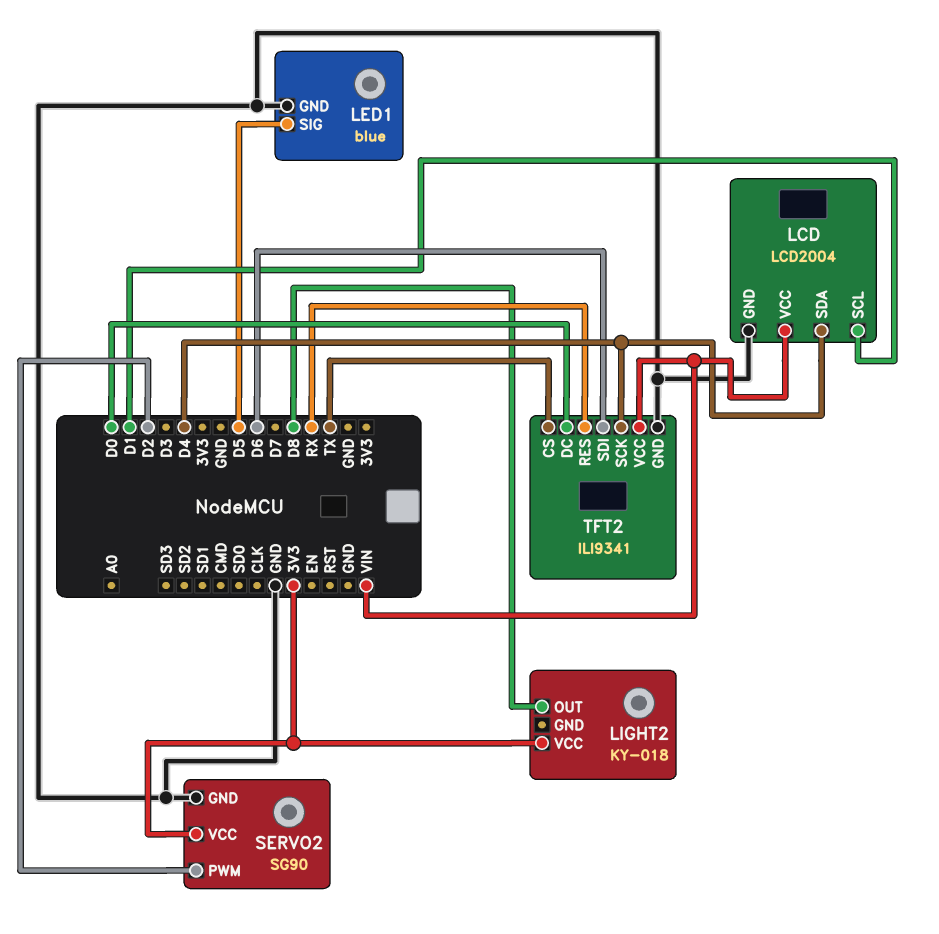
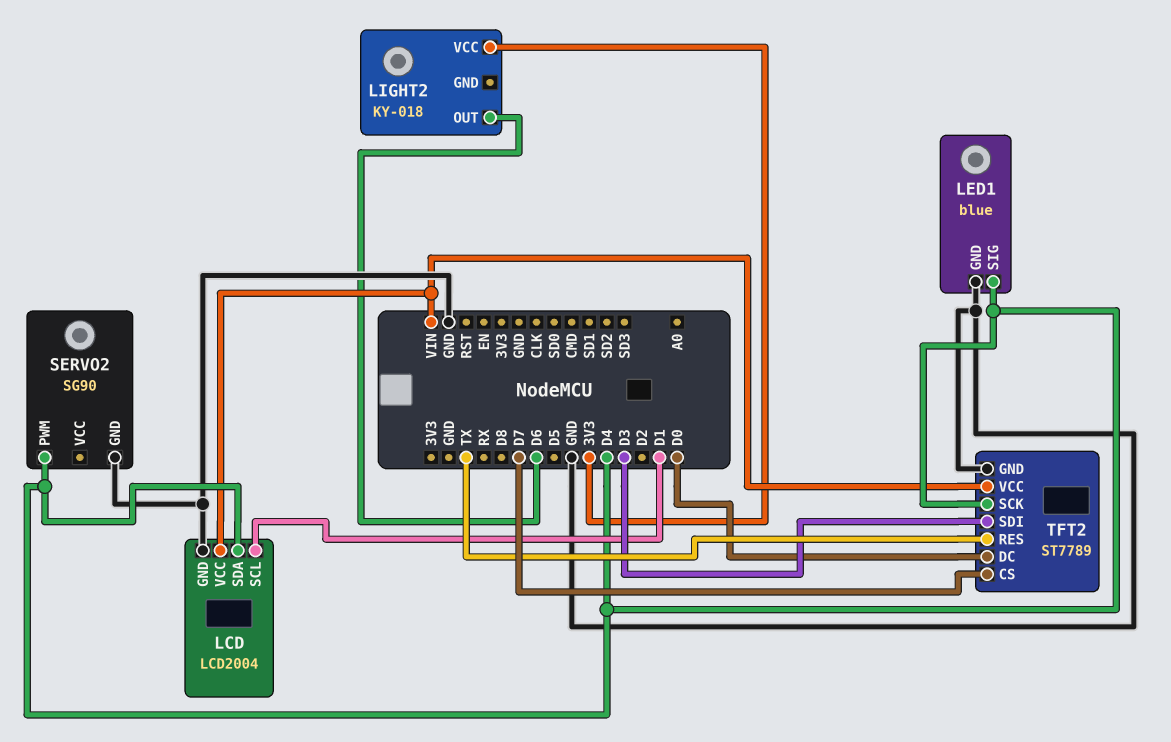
LED1 pin SIG: D5 -> D4
LIGHT2 pin OUT: D8 -> D6
SERVO2 pin PWM: D2 -> D4
SERVO2 pin VCC: 3V3 -> none
TFT2: ILI9341 -> ST7789
TFT2 pin CS: TX -> D7
TFT2 pin RES: RX -> TX
TFT2 pin SDI: D6 -> D3

